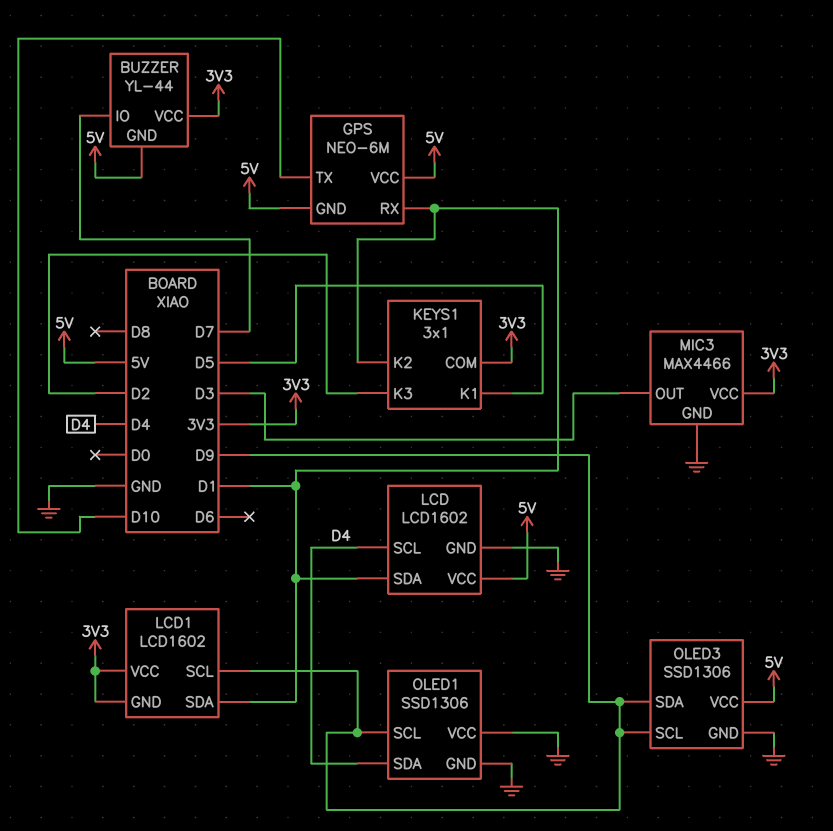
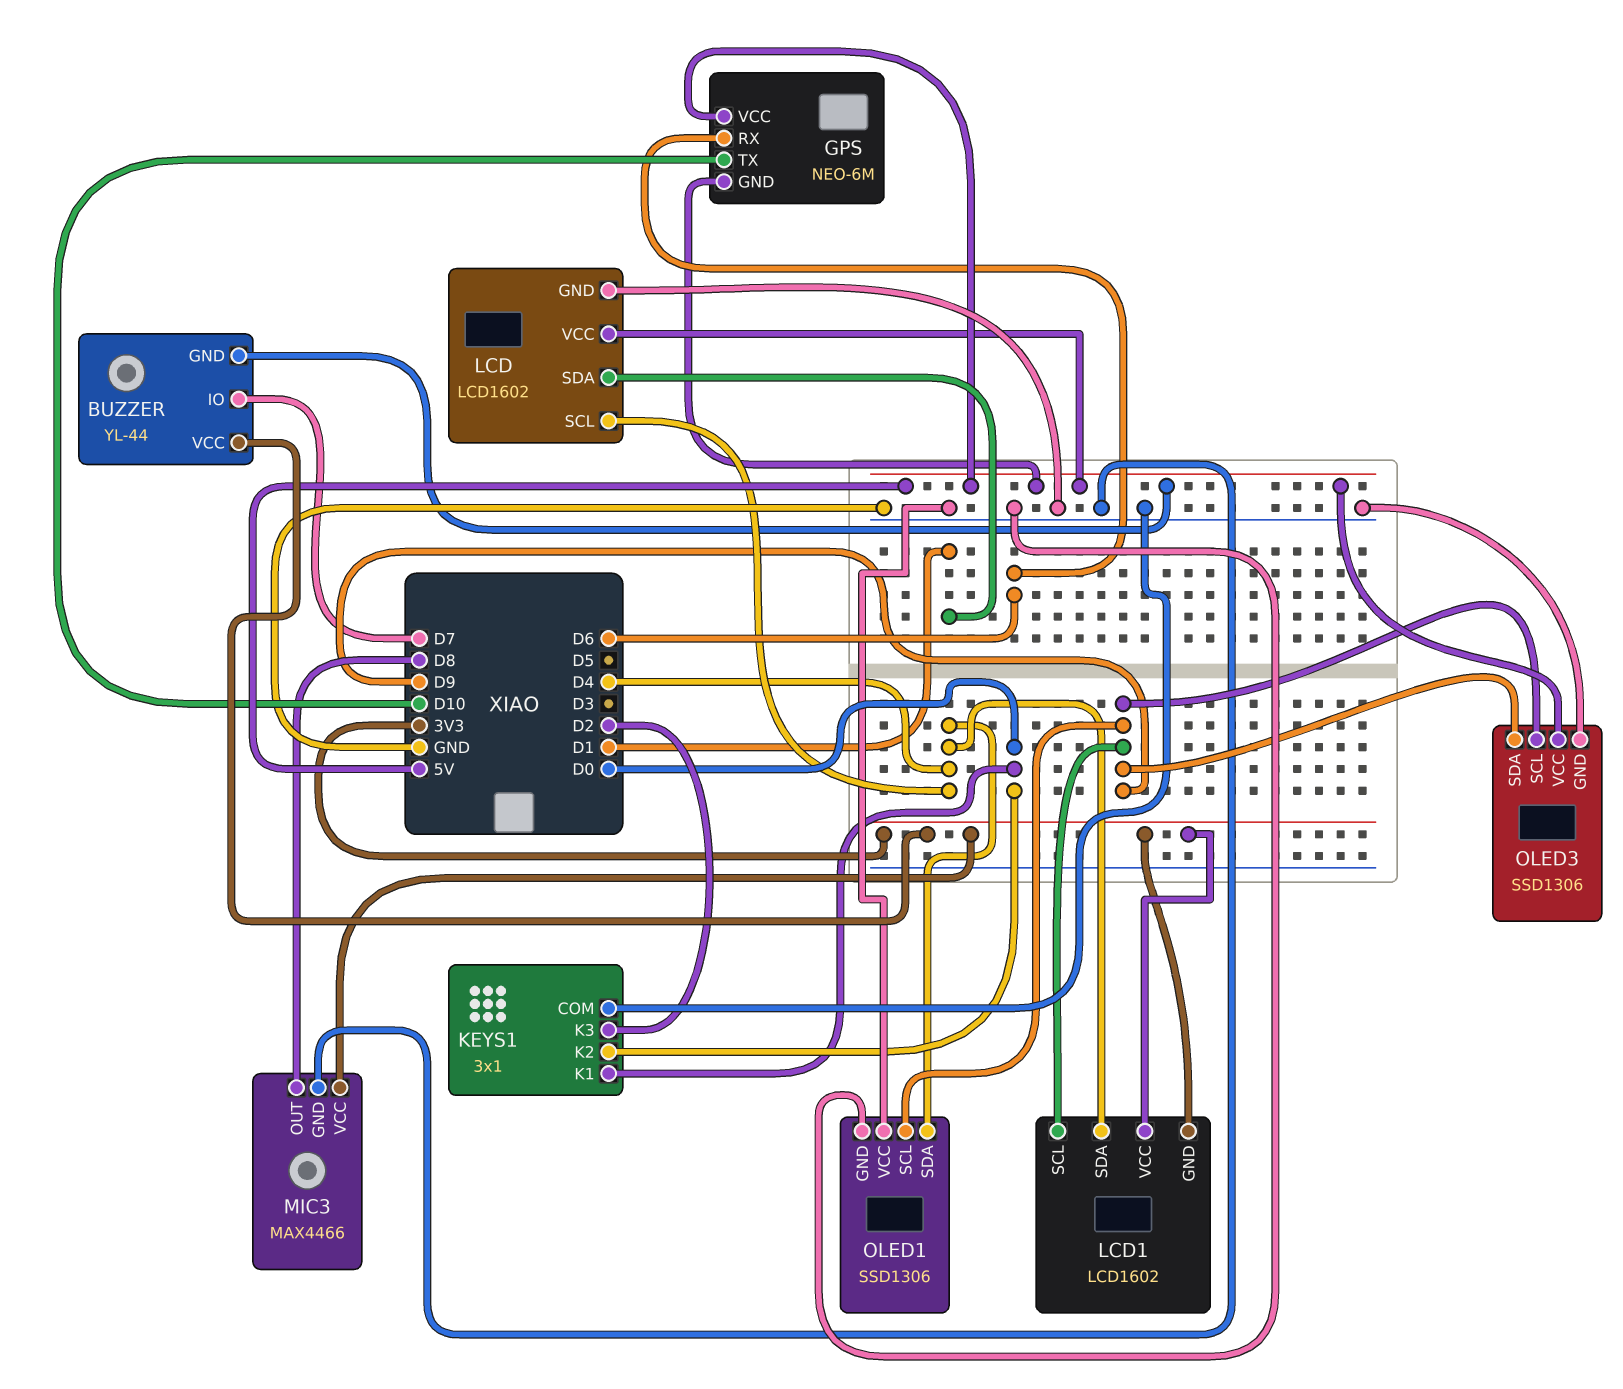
GPS pin RX: D1 -> D6
KEYS1 pin COM: 3V3 -> GND
KEYS1 pin K1: D5 -> D0
KEYS1 pin K2: D1 -> D0
LCD1 pin SDA: D1 -> D4
MIC3 pin OUT: D3 -> D8

